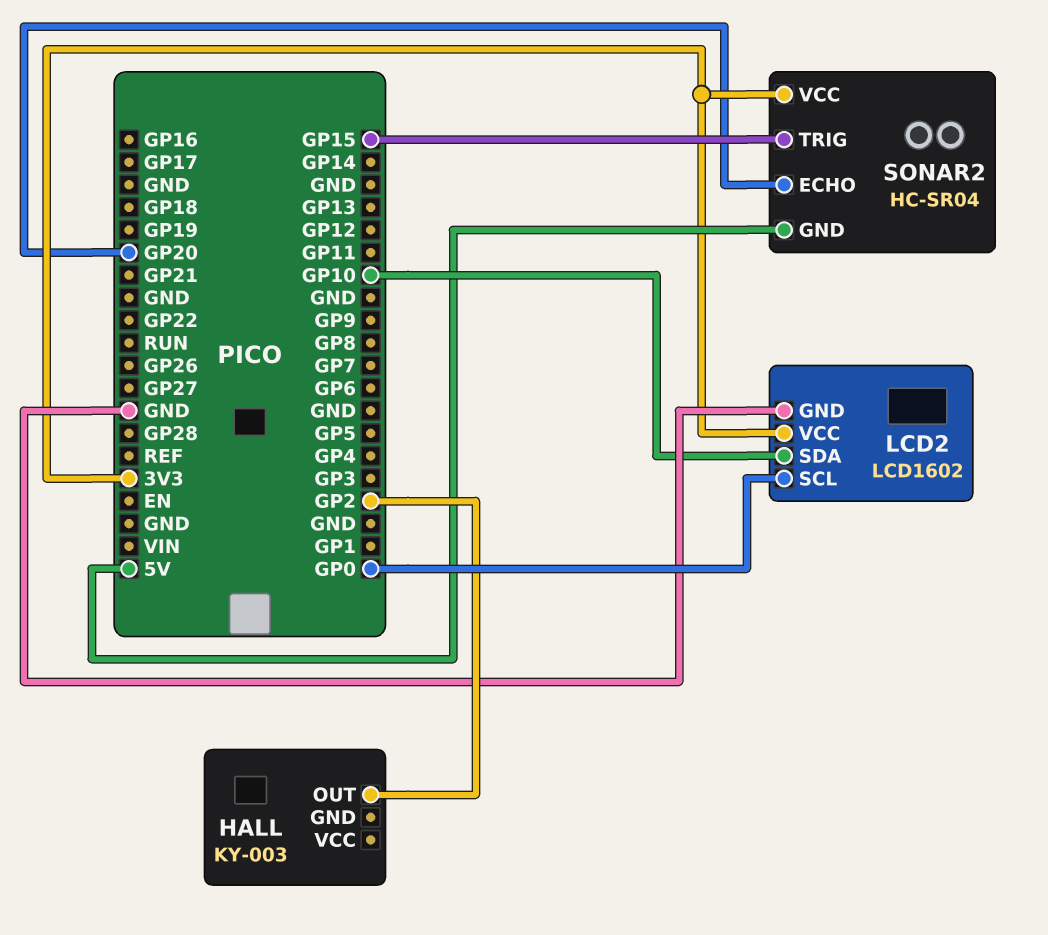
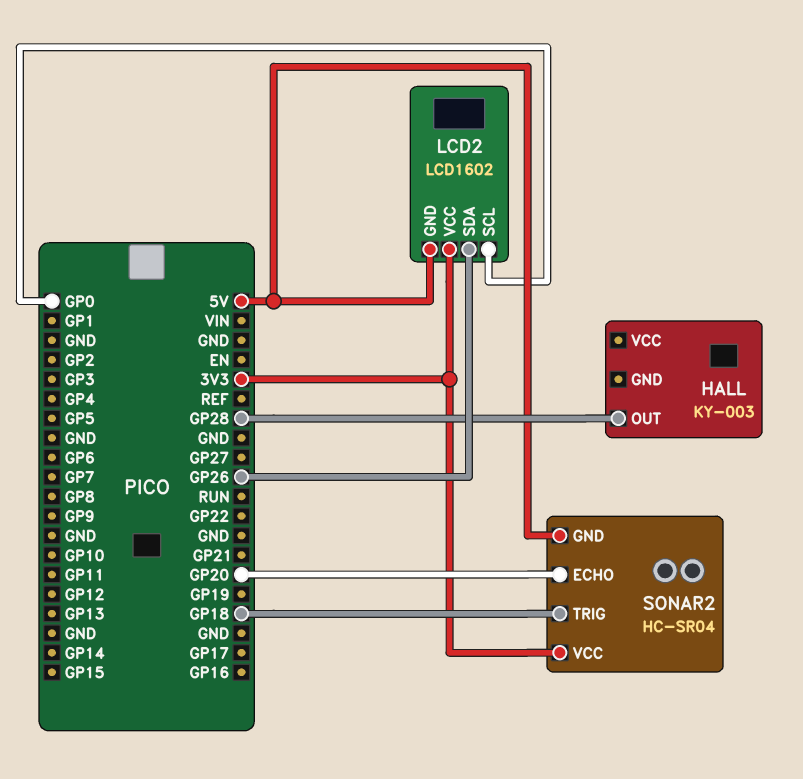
HALL pin OUT: GP2 -> GP28
LCD2 pin GND: GND -> 5V
LCD2 pin SDA: GP10 -> GP26
SONAR2 pin TRIG: GP15 -> GP18

